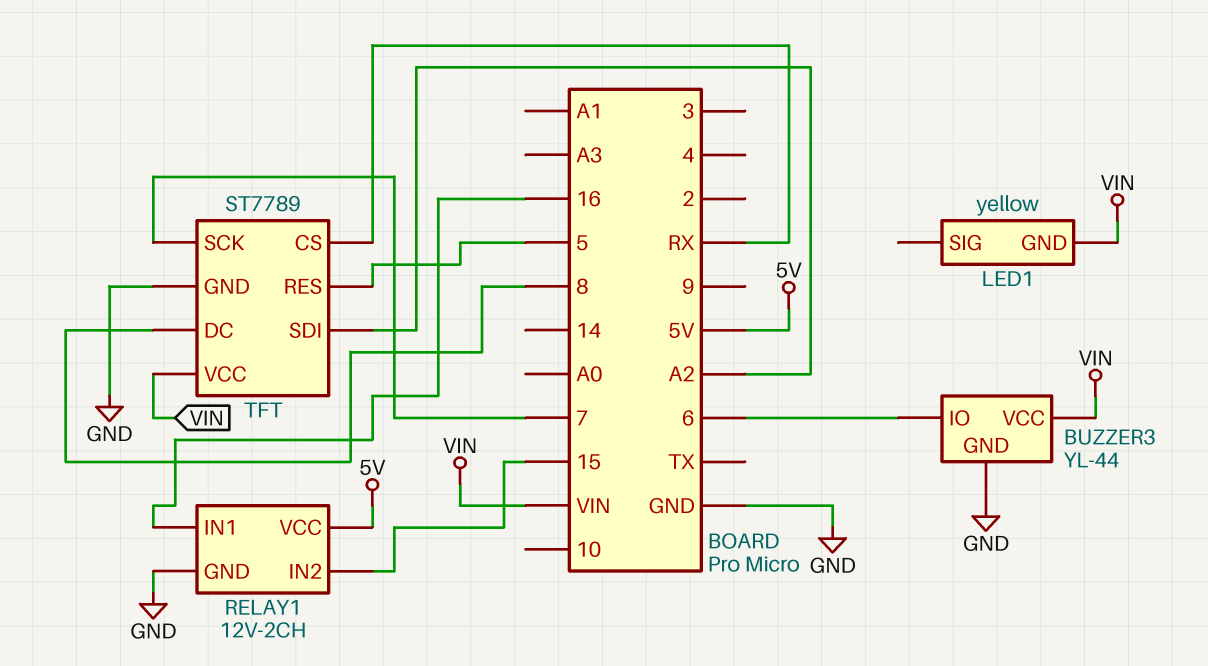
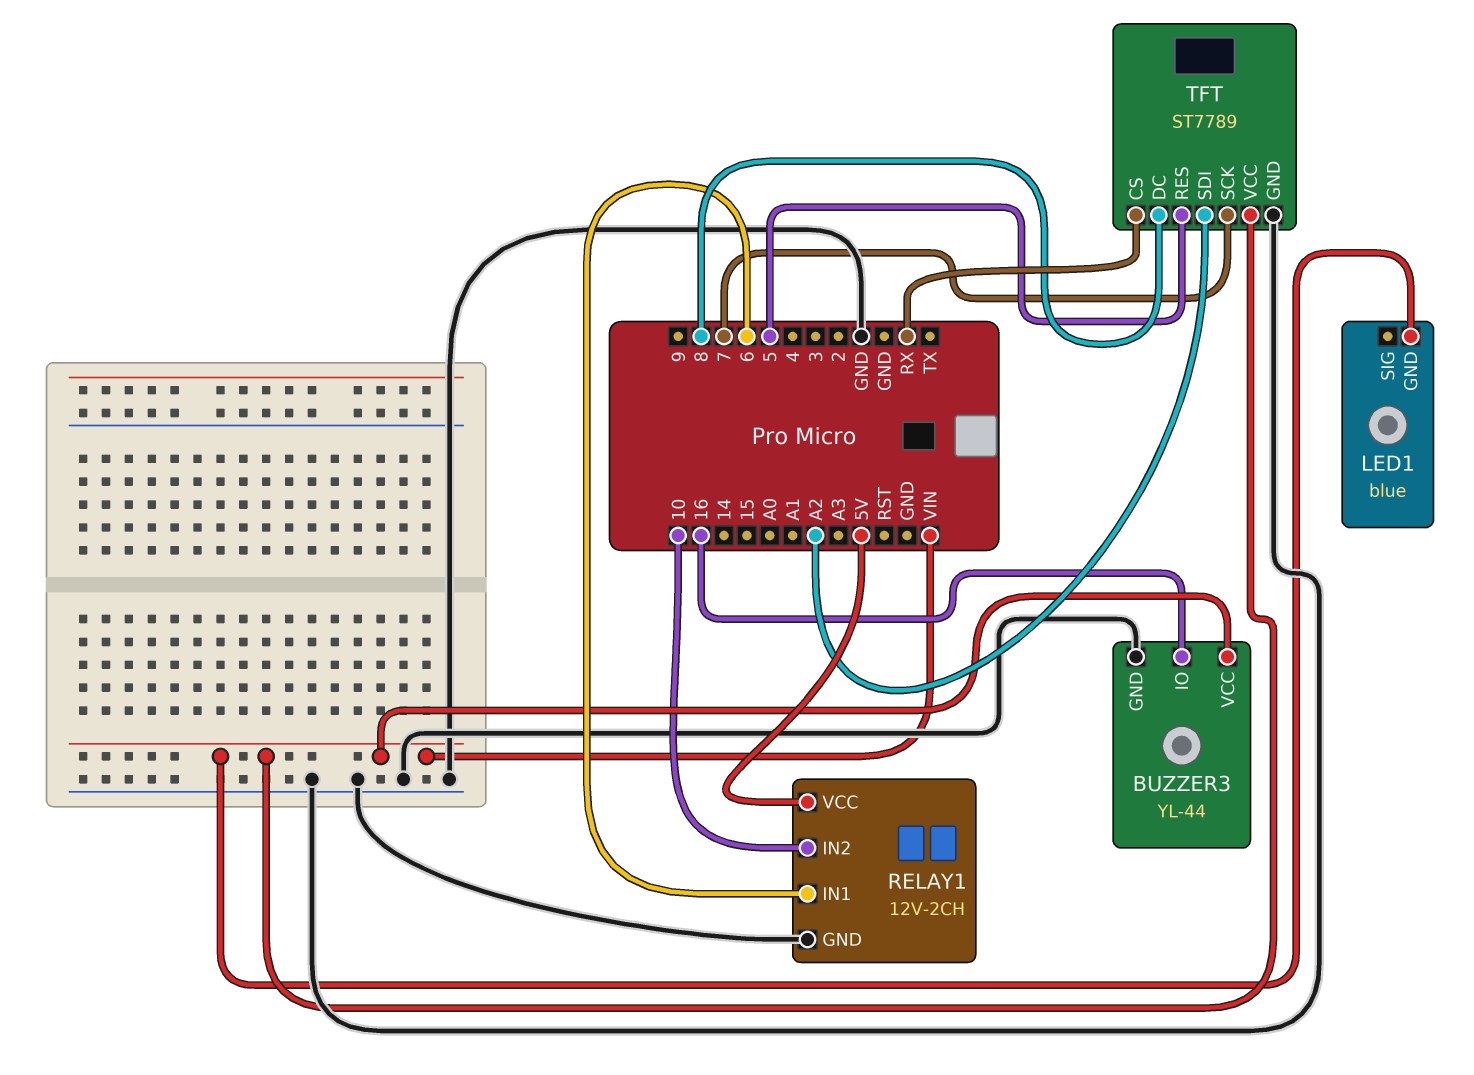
BUZZER3 pin IO: 6 -> 16
LED1: yellow -> blue
RELAY1 pin IN1: 16 -> 6
RELAY1 pin IN2: 15 -> 10

